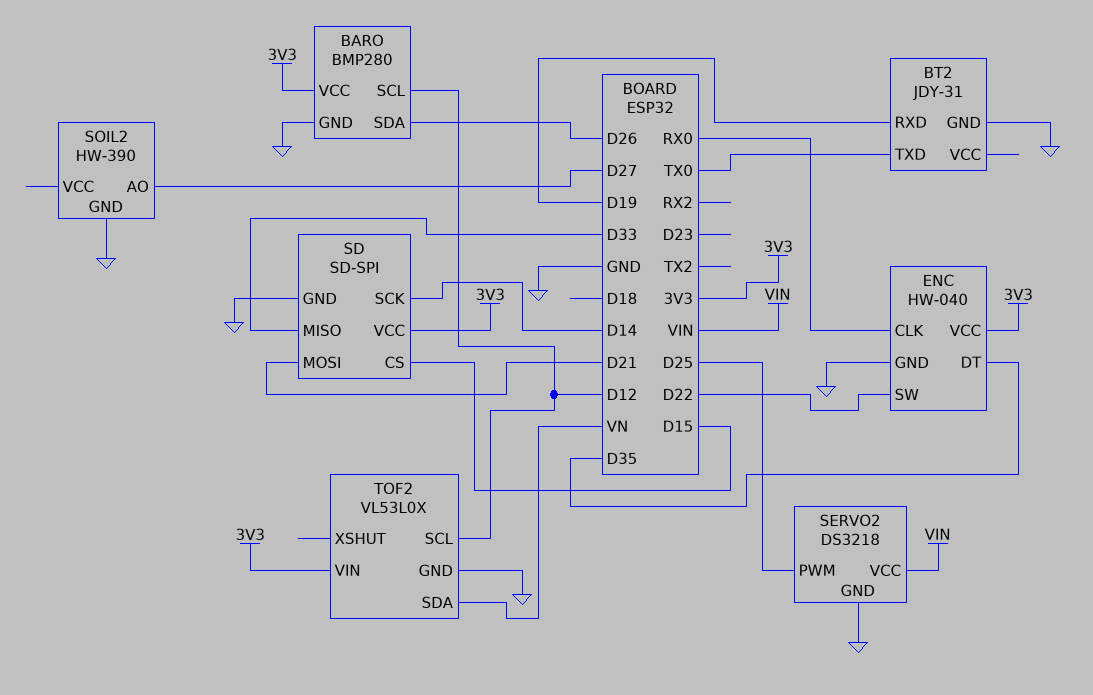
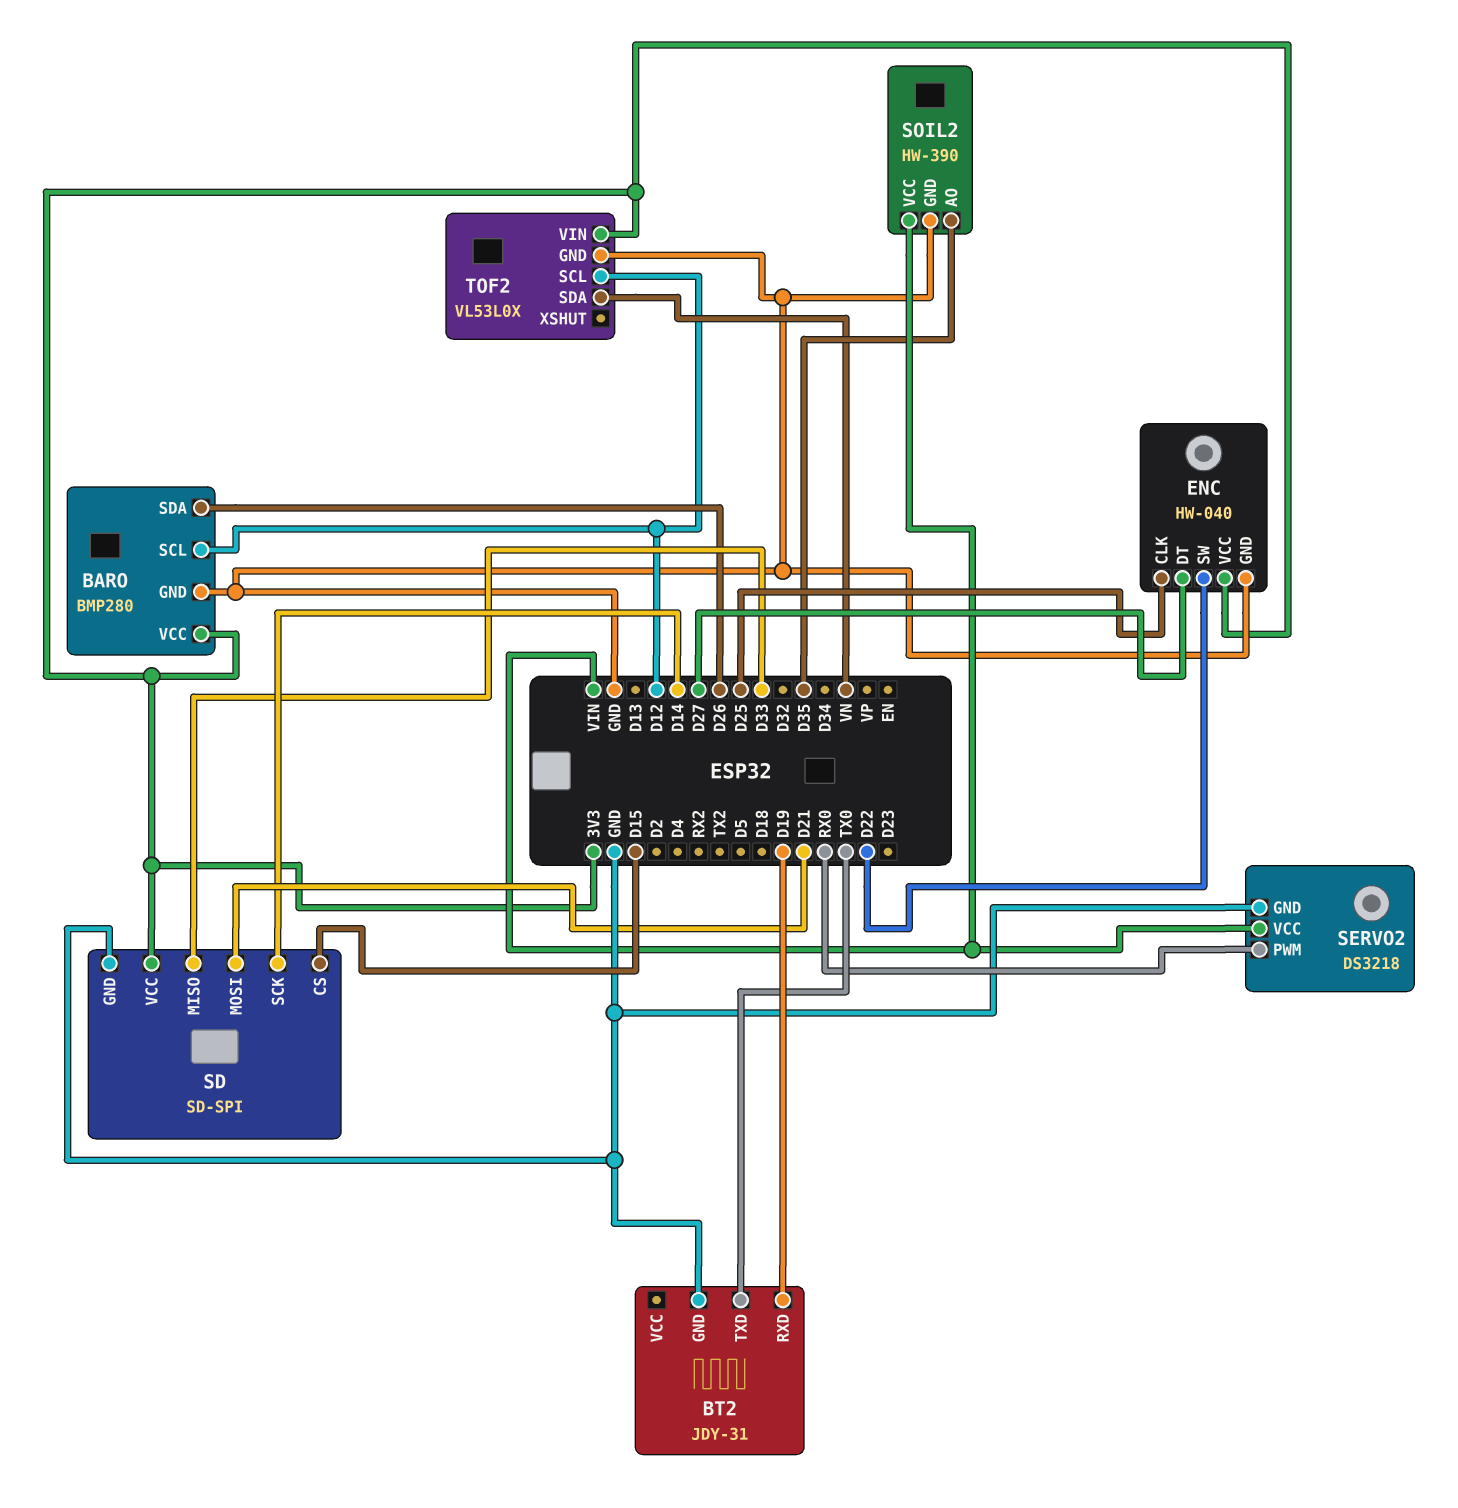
ENC pin CLK: RX0 -> D25
ENC pin DT: D35 -> D27
SERVO2 pin PWM: D25 -> RX0
SOIL2 pin AO: D27 -> D35
SOIL2 pin VCC: none -> VIN

